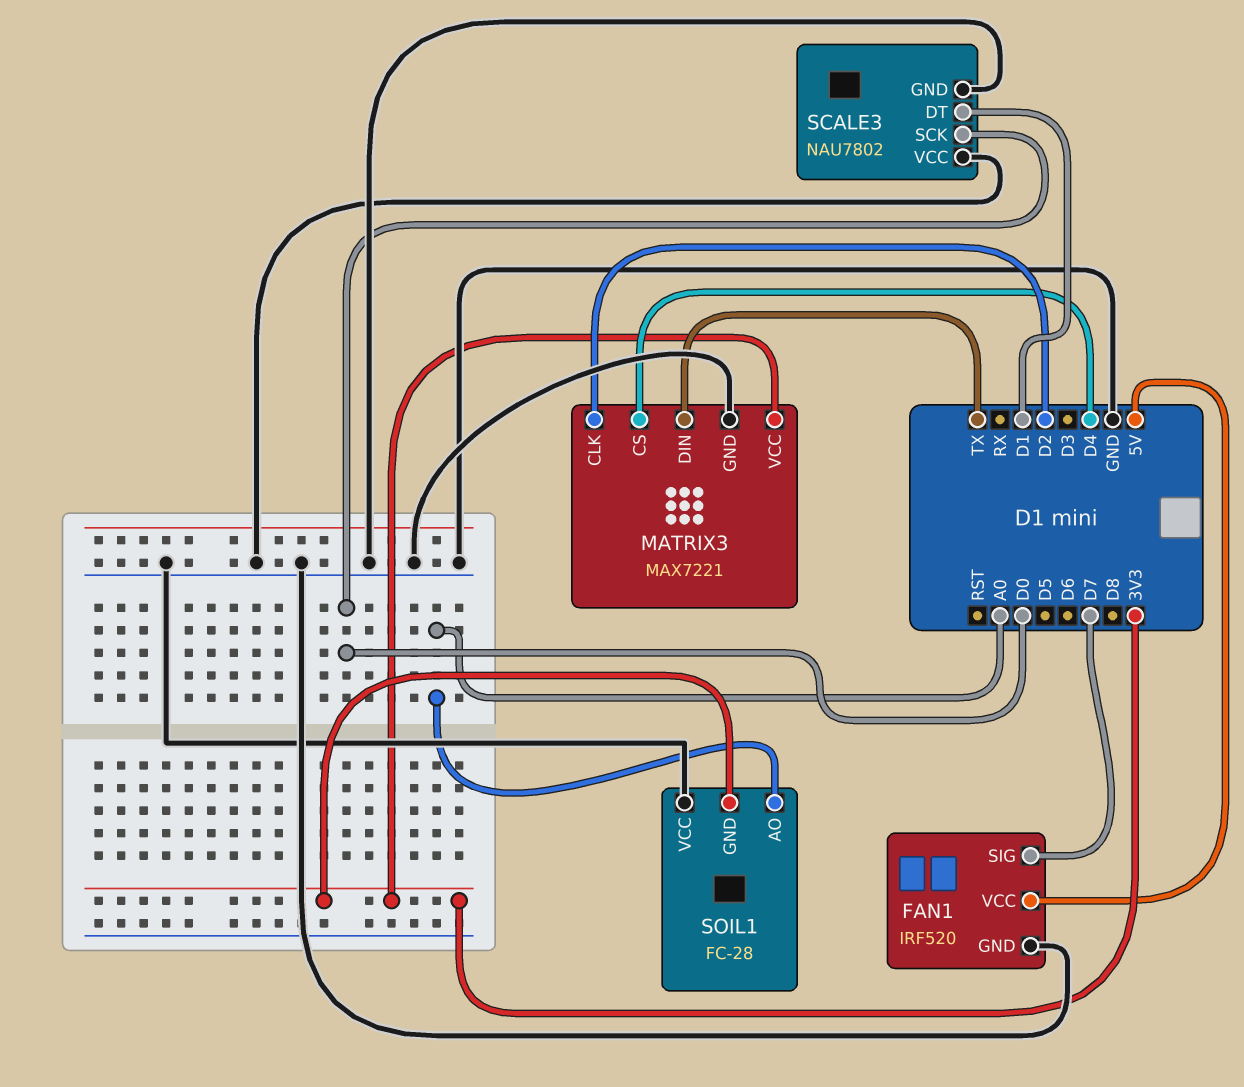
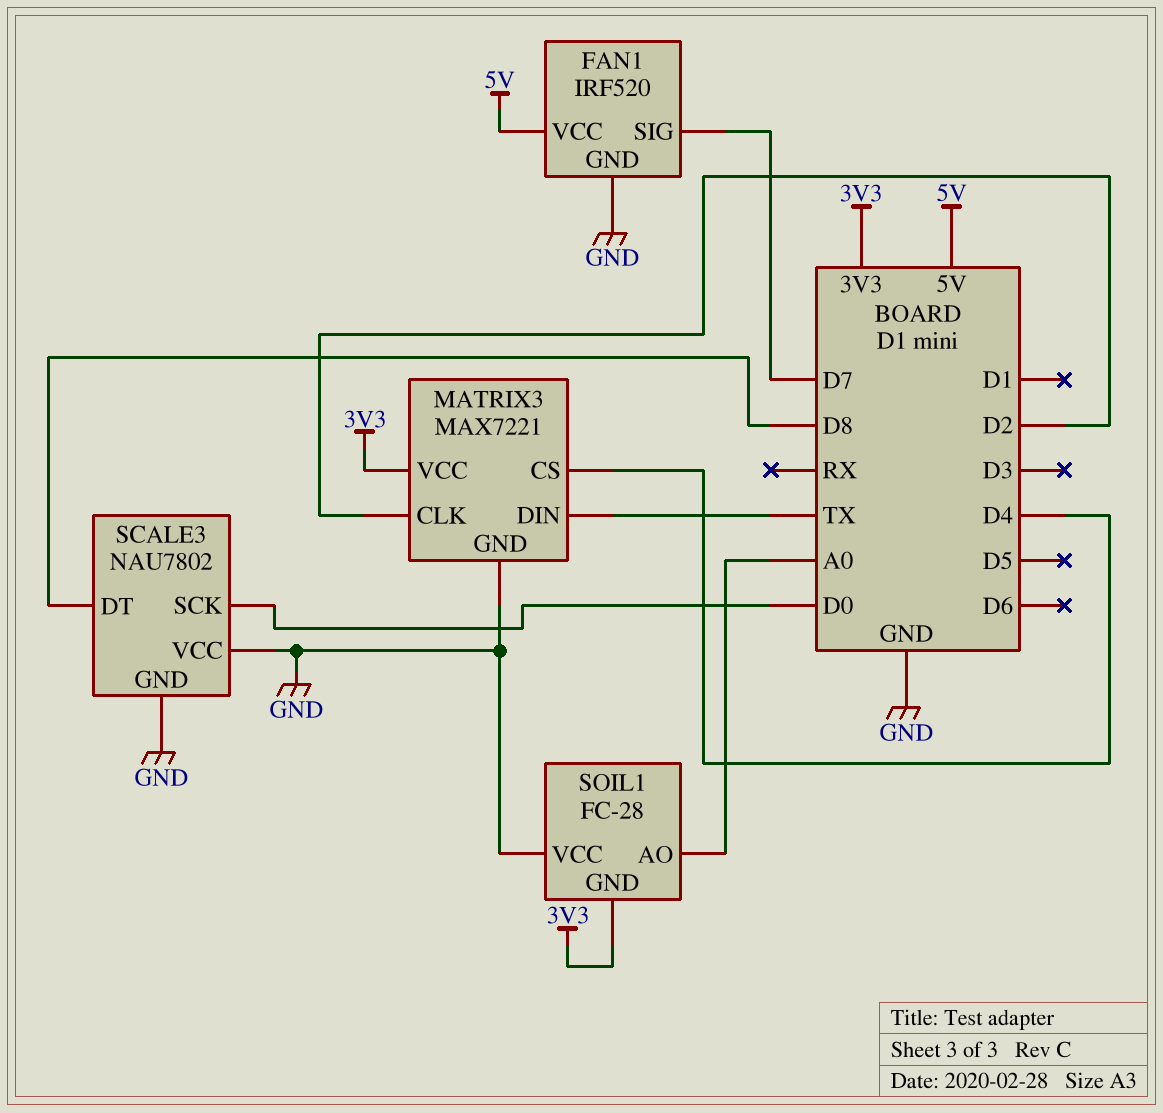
SCALE3 pin DT: D1 -> D8

